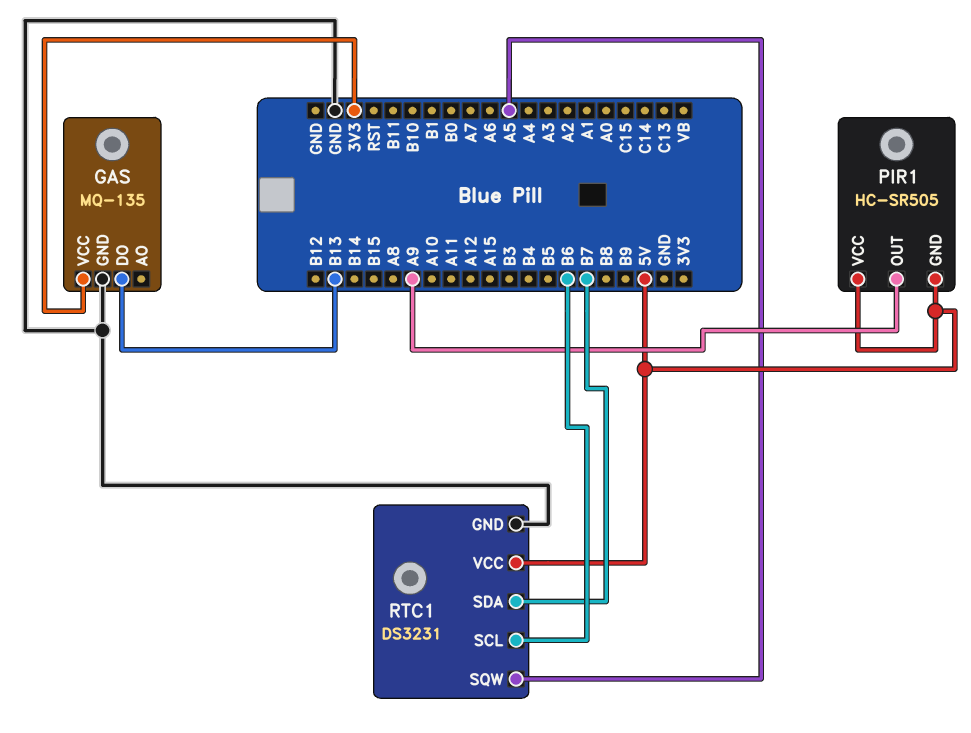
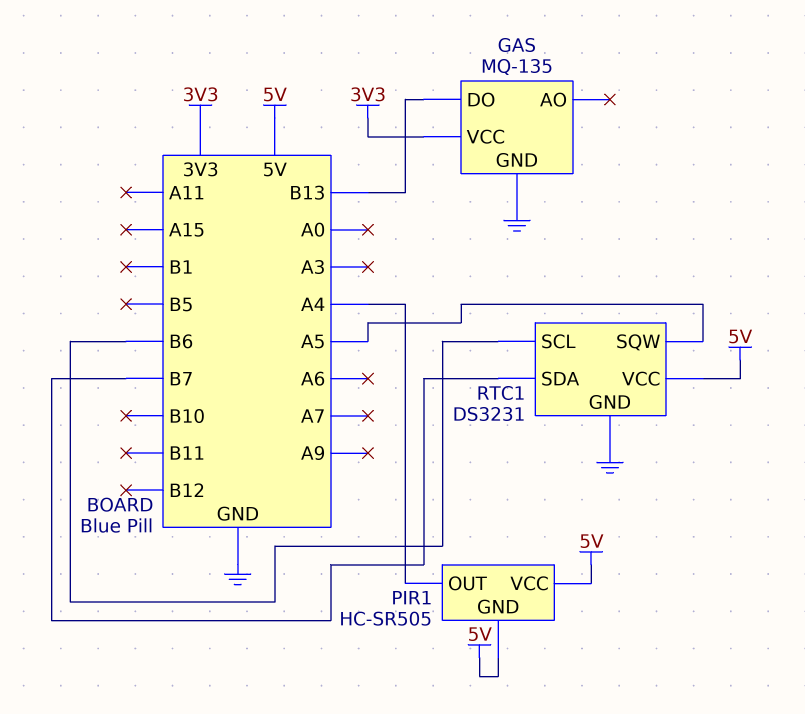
PIR1 pin OUT: A9 -> A4

